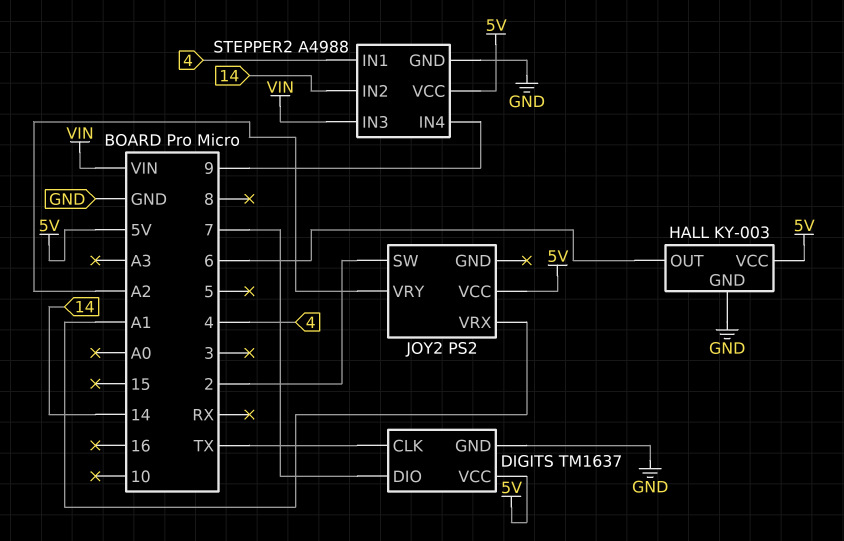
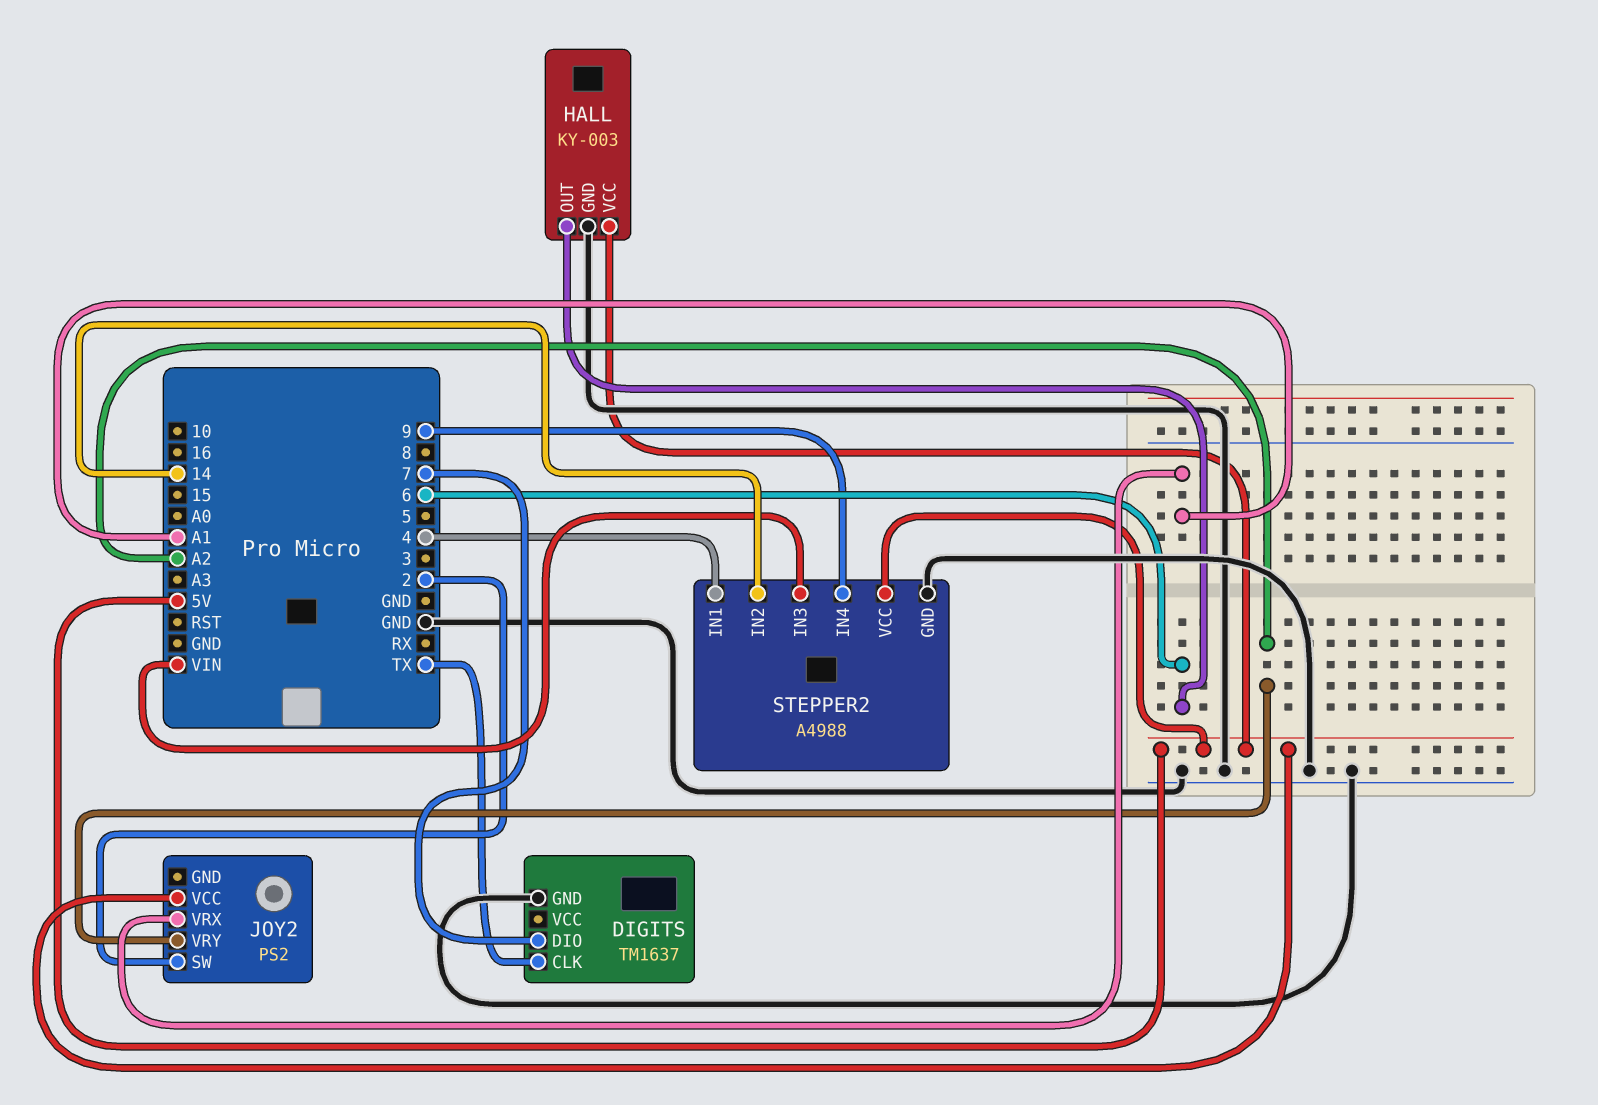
DIGITS pin VCC: 5V -> none

